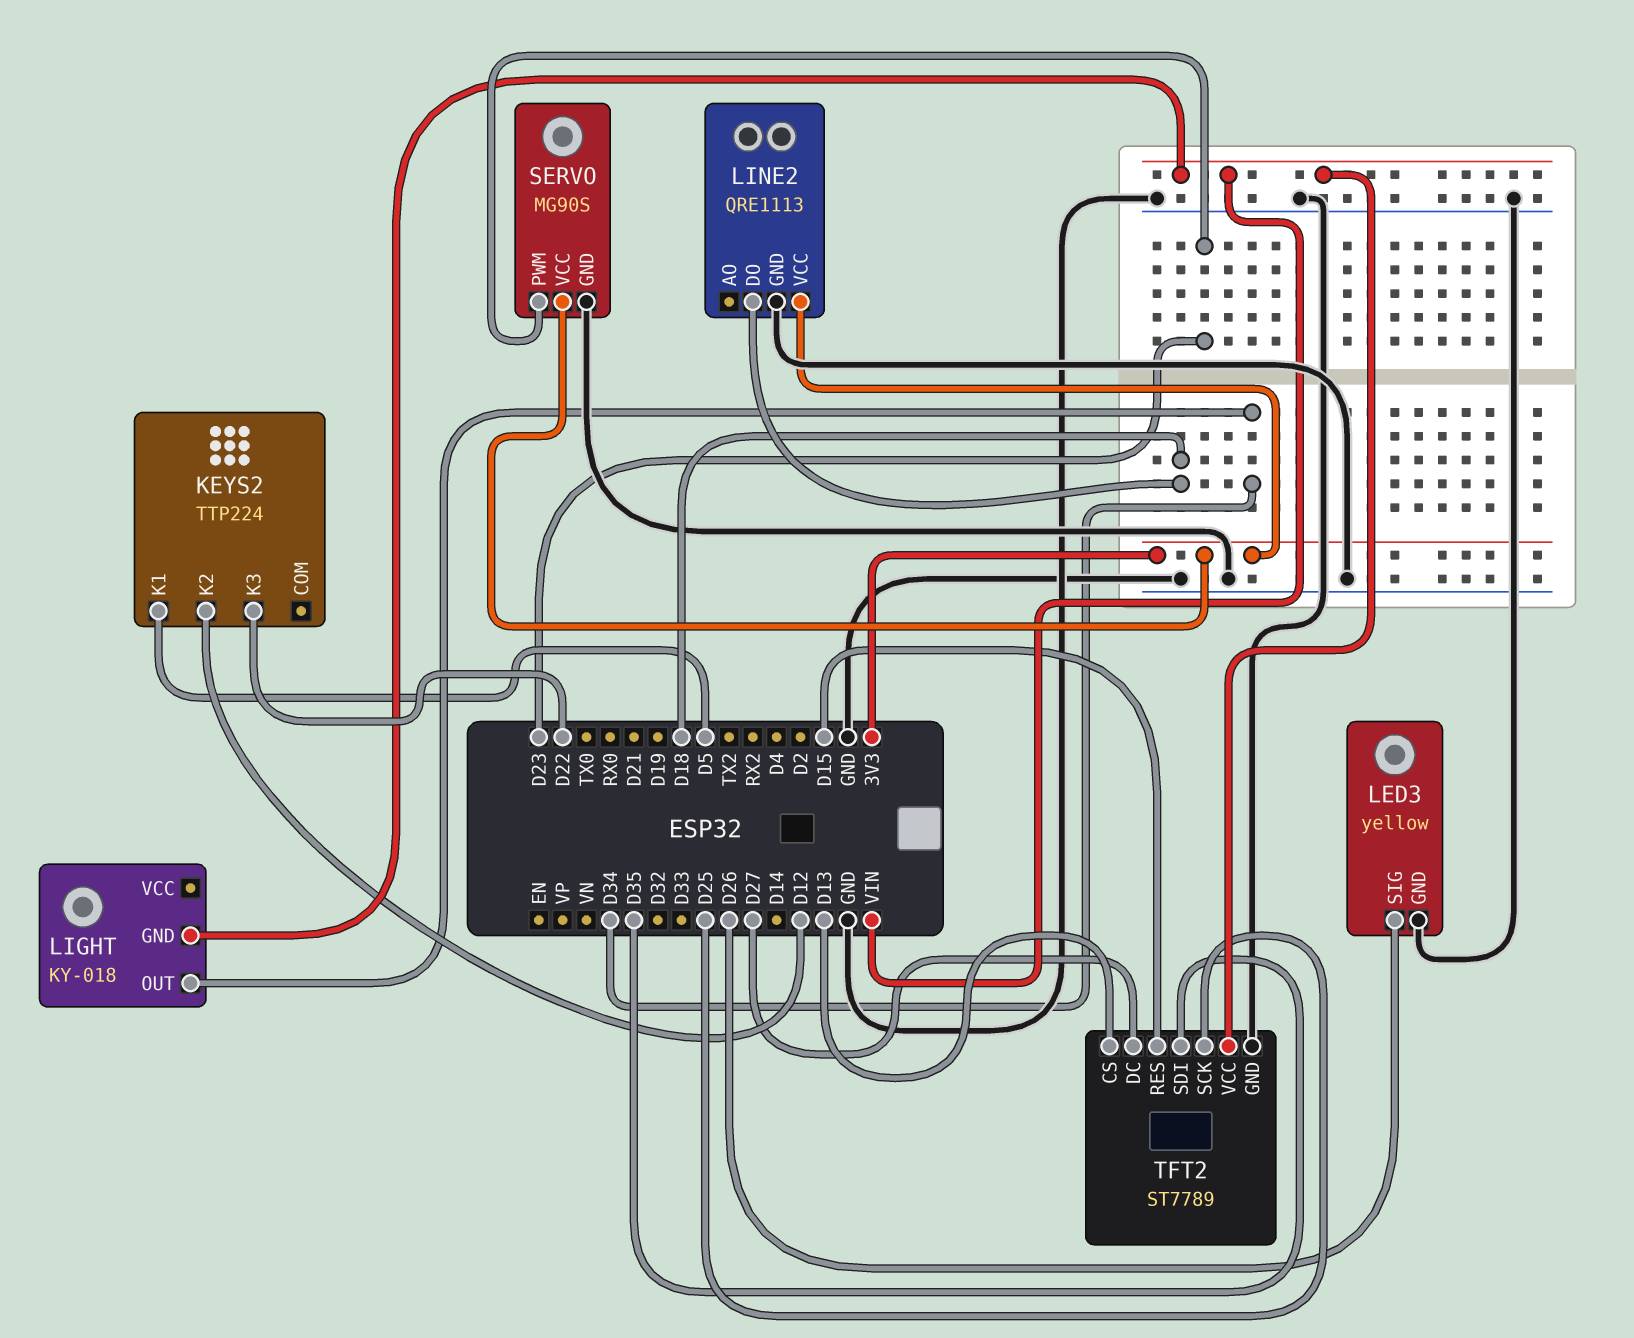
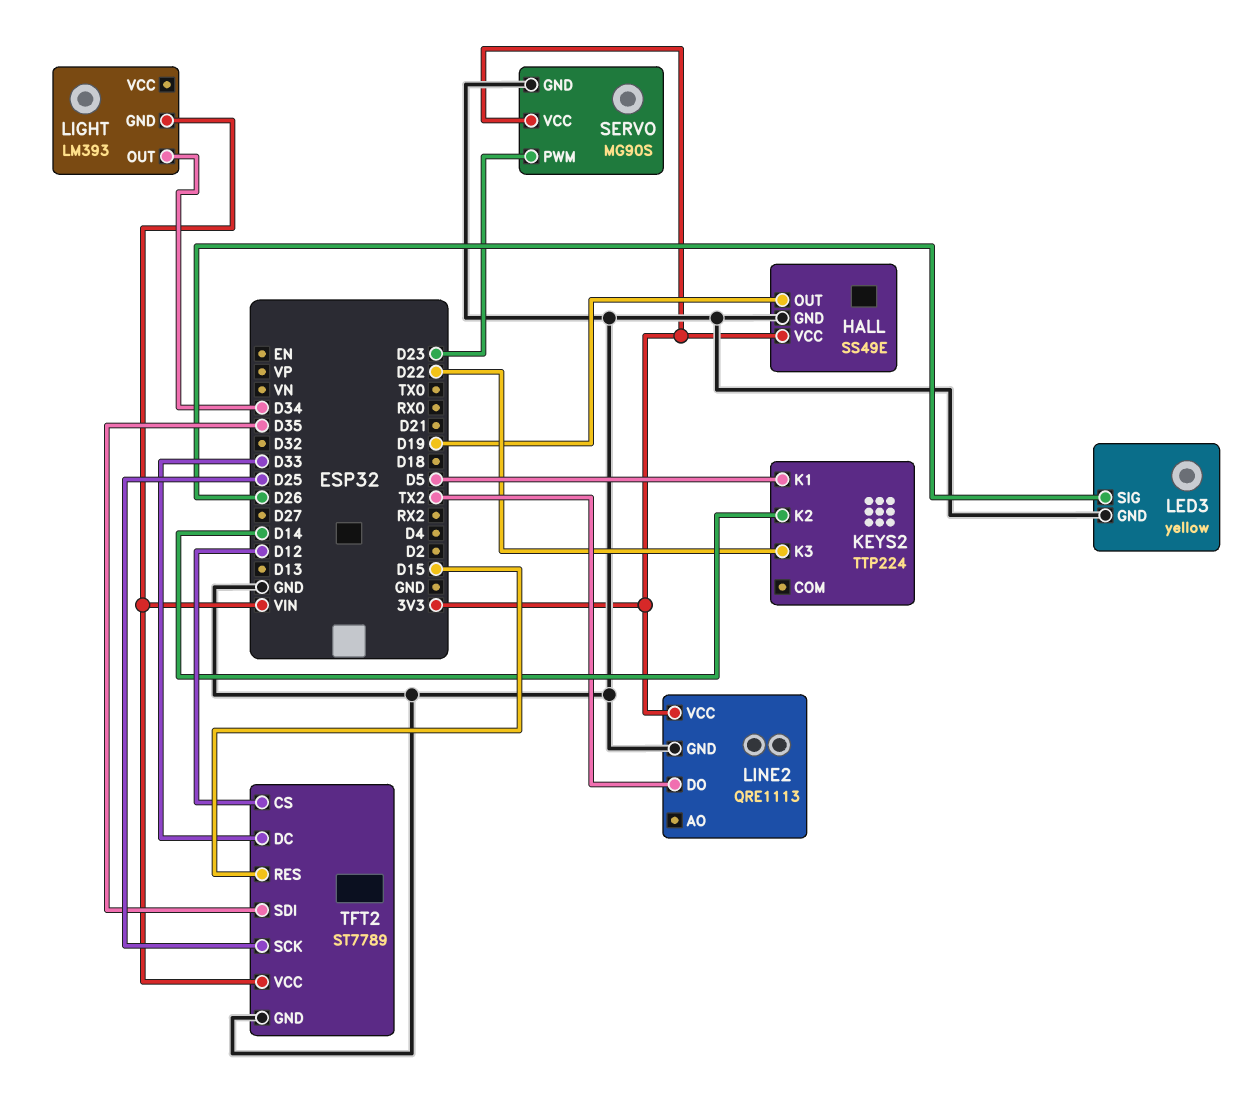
HALL: none -> SS49E
HALL pin GND: none -> GND
HALL pin OUT: none -> D19
HALL pin VCC: none -> 3V3
KEYS2 pin K2: D12 -> D14
LIGHT: KY-018 -> LM393
LINE2 pin DO: D18 -> TX2
TFT2 pin CS: D13 -> D12
TFT2 pin DC: D27 -> D33

